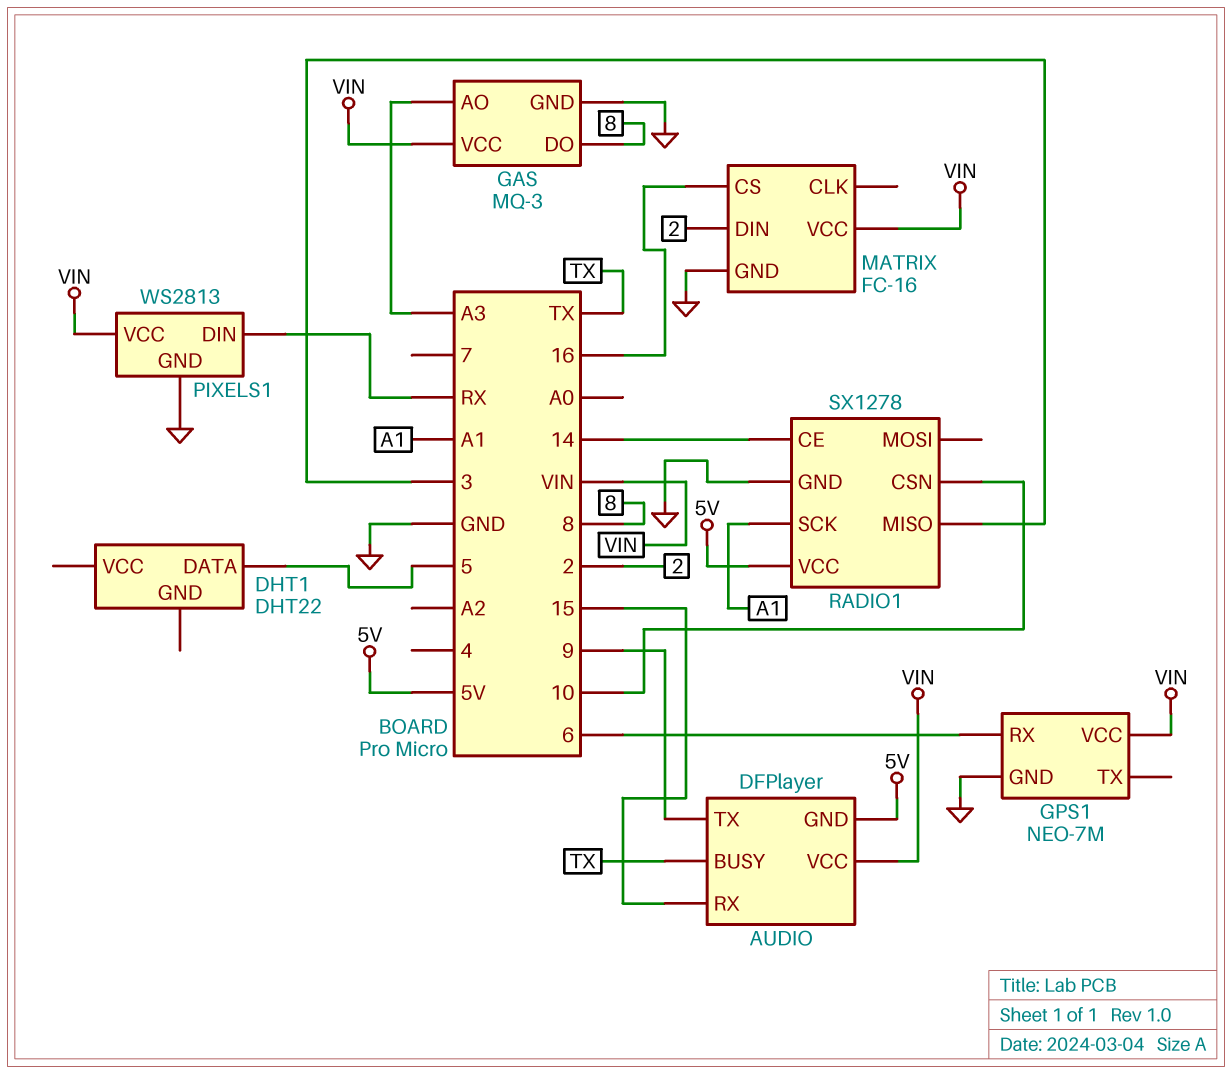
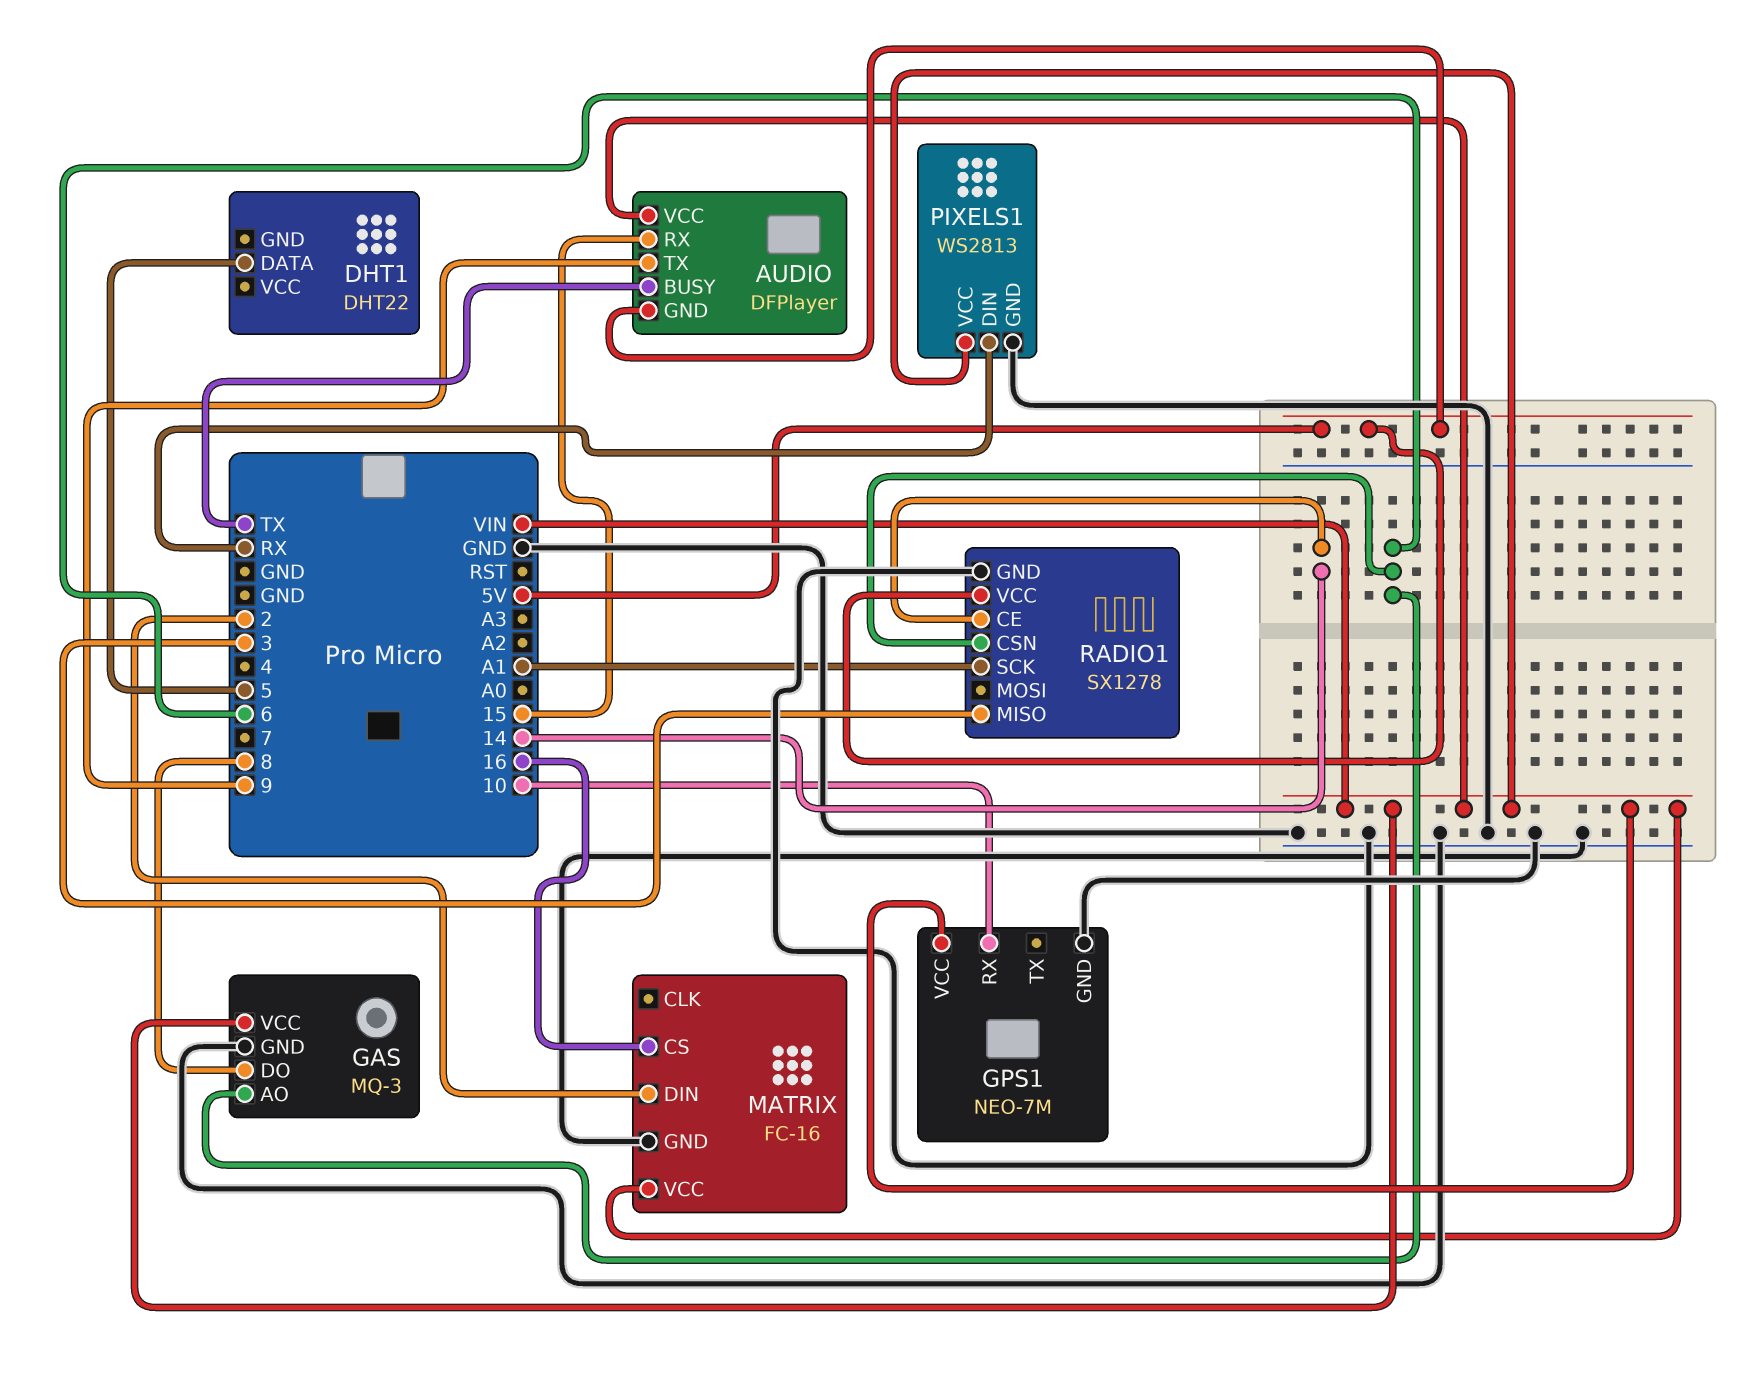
GAS pin AO: A3 -> 6
GPS1 pin RX: 6 -> 10
RADIO1 pin CSN: 10 -> 6

